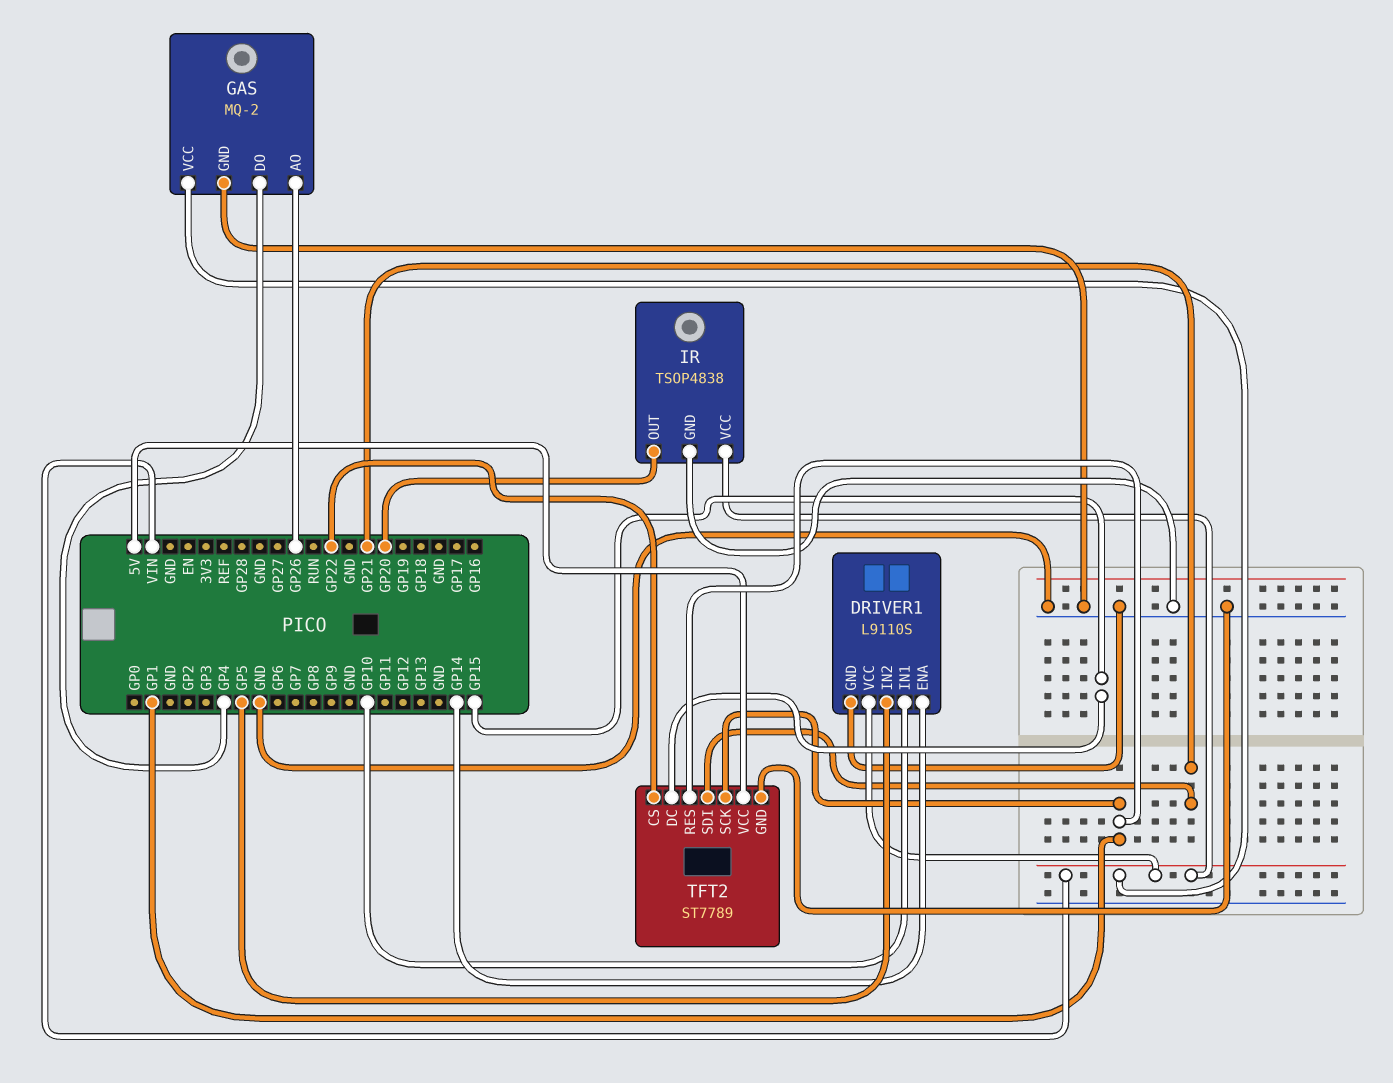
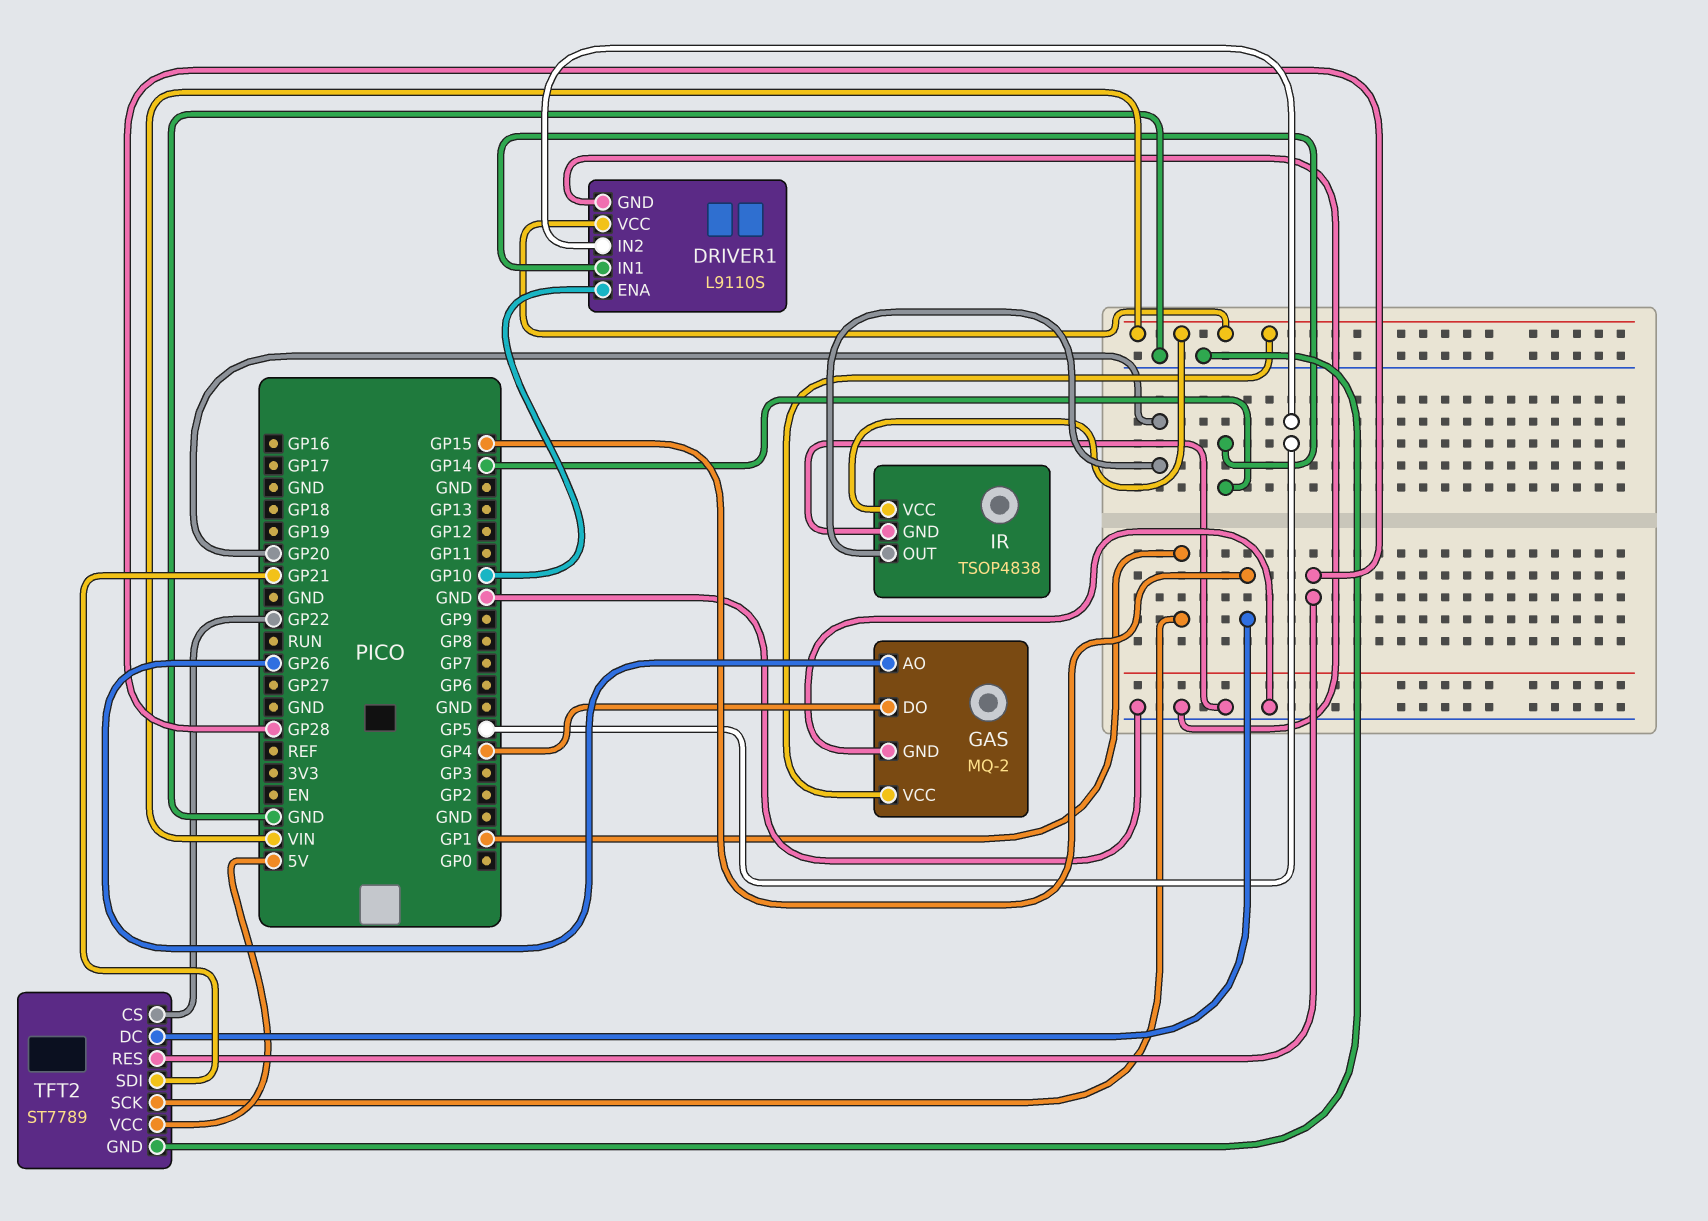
DRIVER1 pin ENA: GP14 -> GP10
DRIVER1 pin IN1: GP10 -> GP14
TFT2 pin RES: GP1 -> GP28

